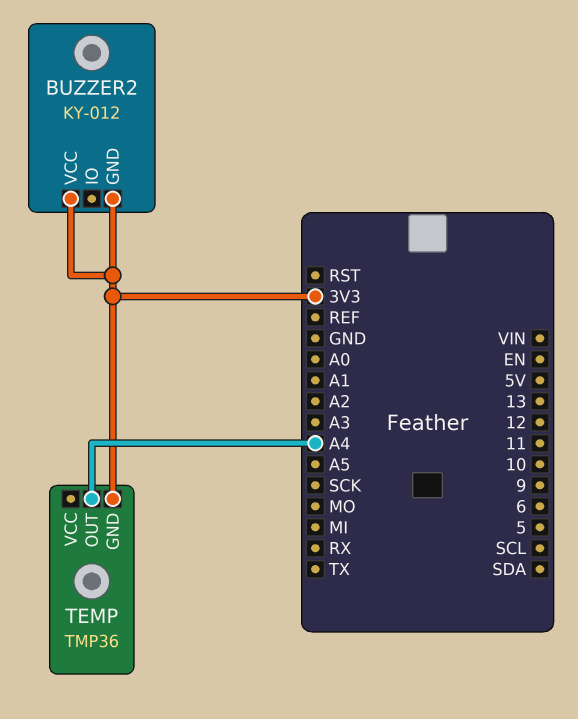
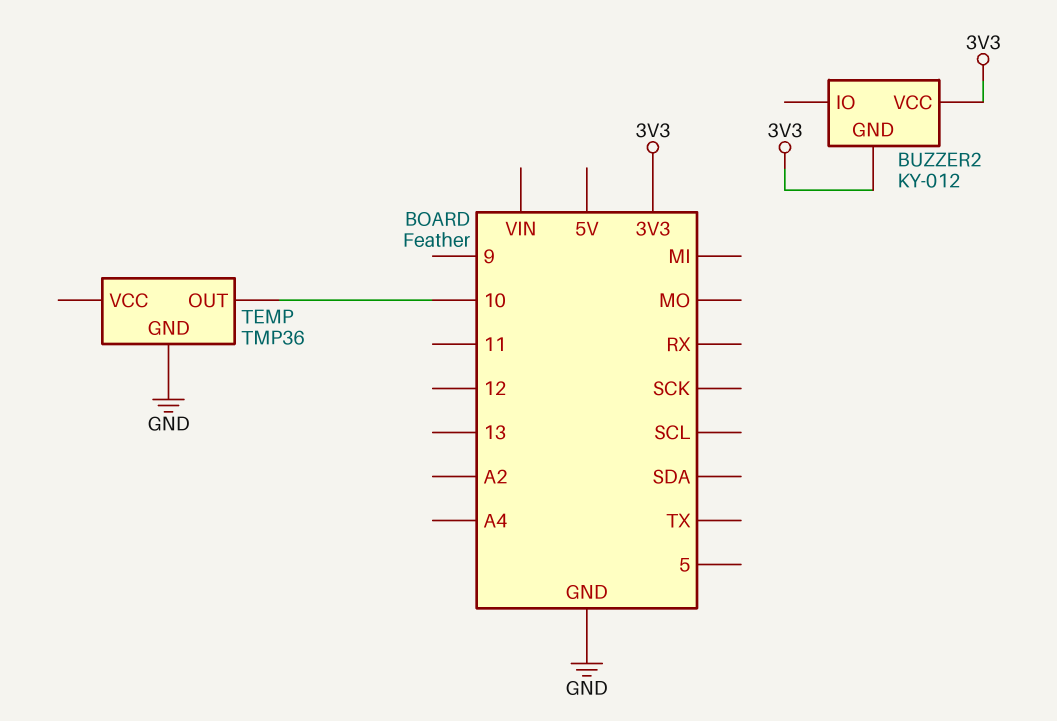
TEMP pin GND: 3V3 -> GND
TEMP pin OUT: A4 -> 10

